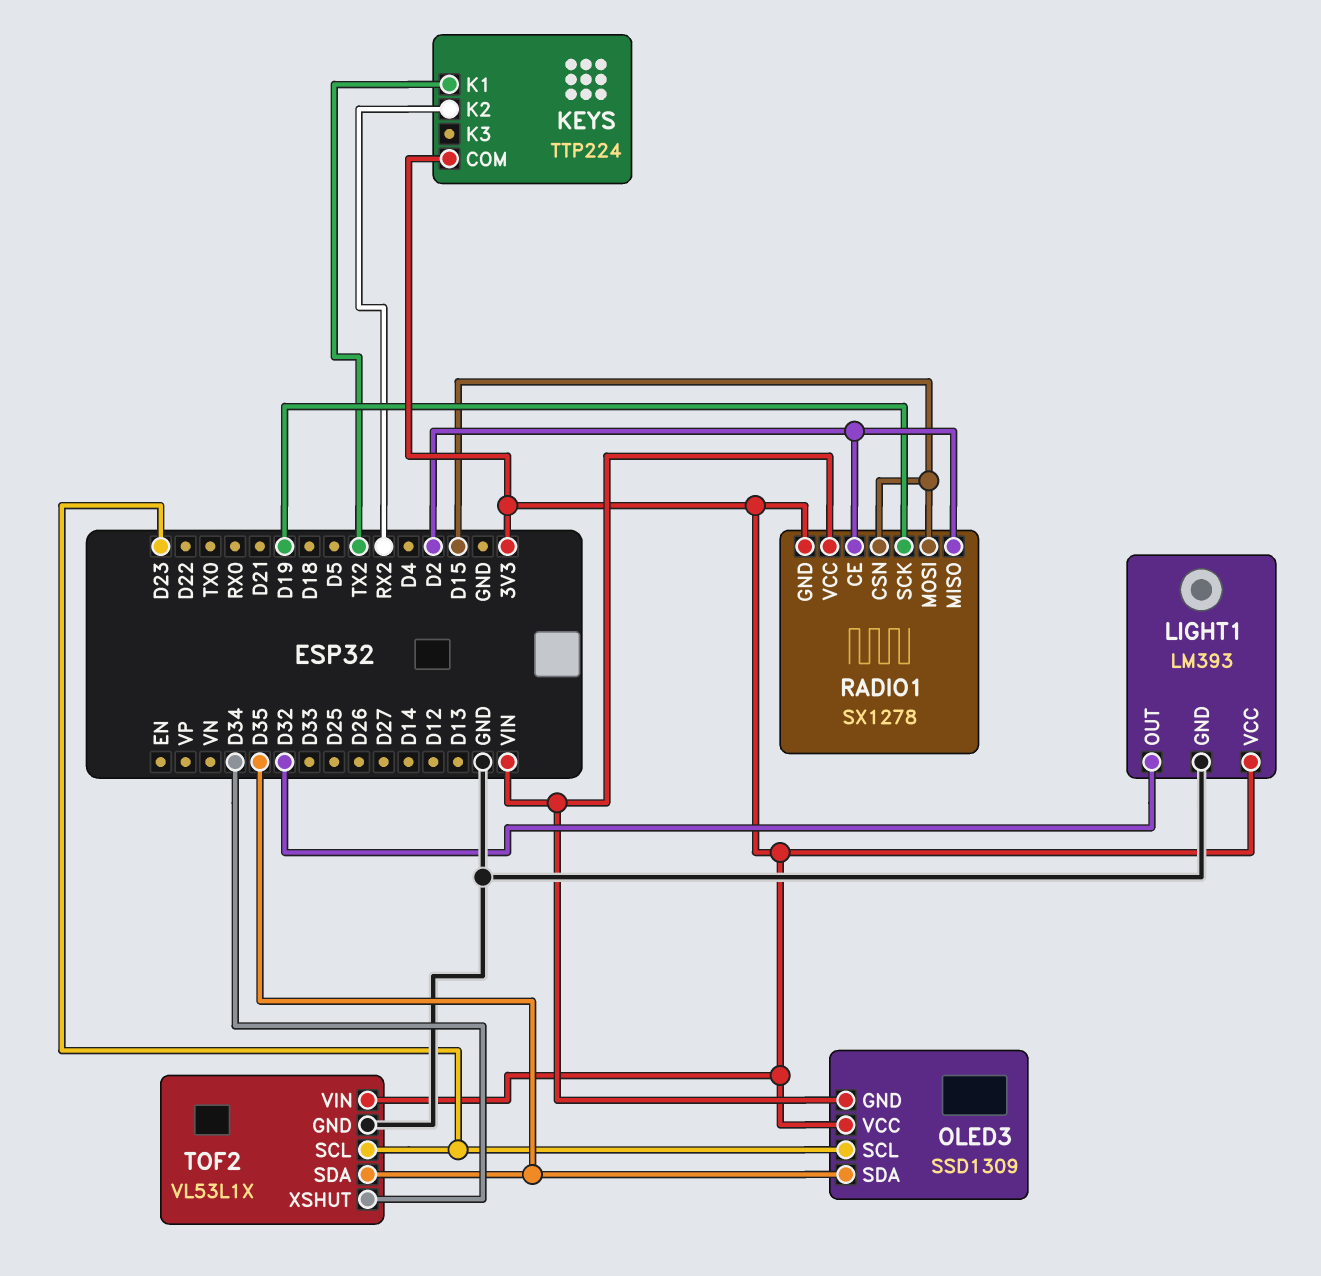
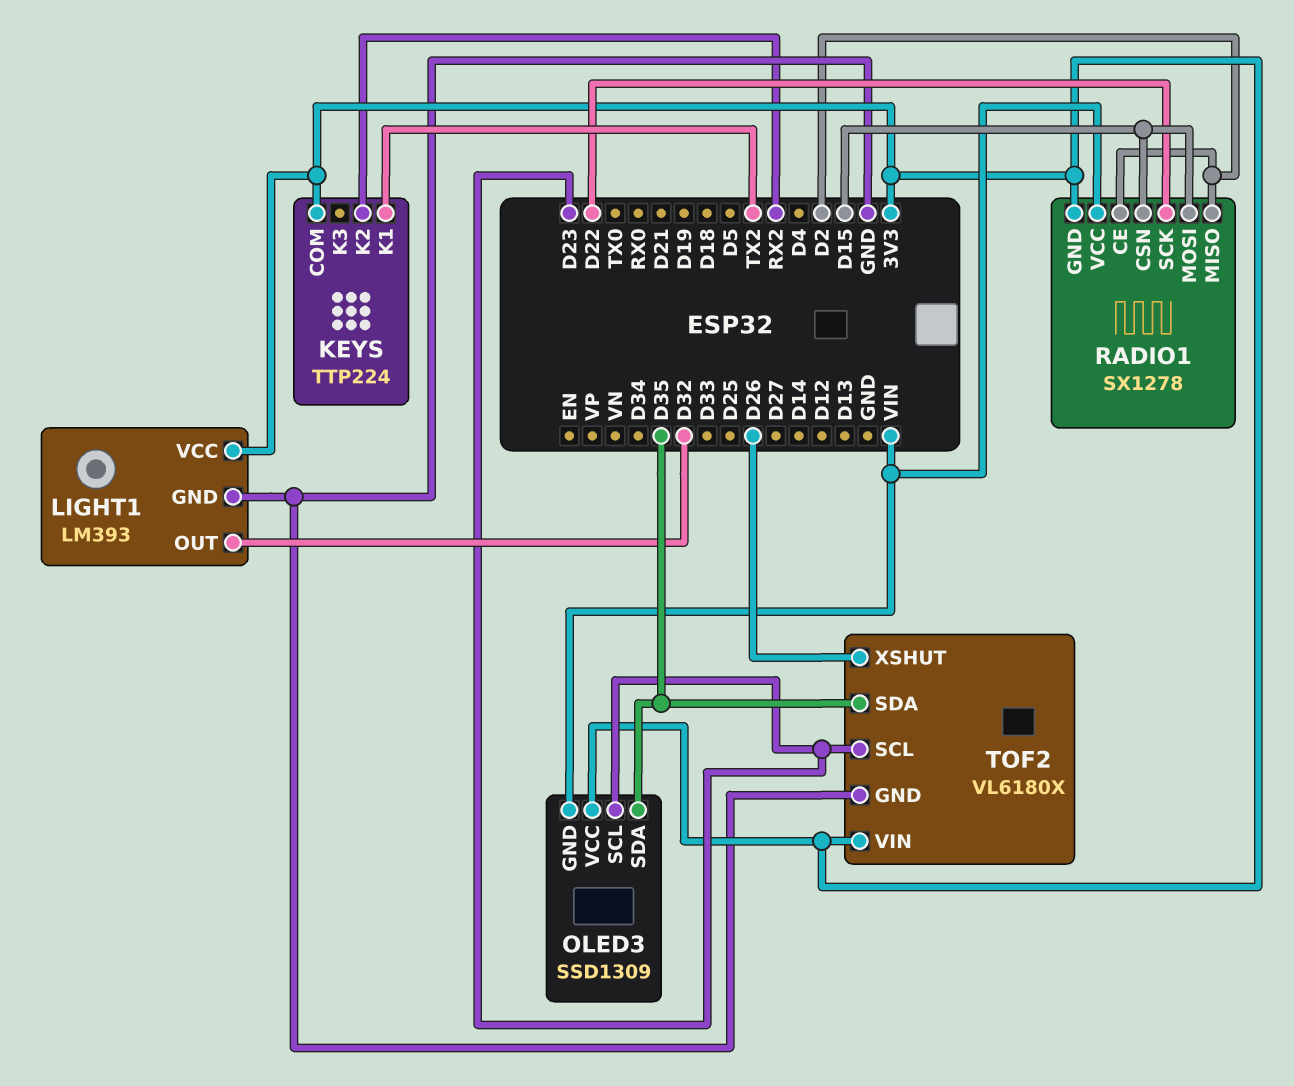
RADIO1 pin SCK: D19 -> D22
TOF2: VL53L1X -> VL6180X
TOF2 pin XSHUT: D34 -> D26

